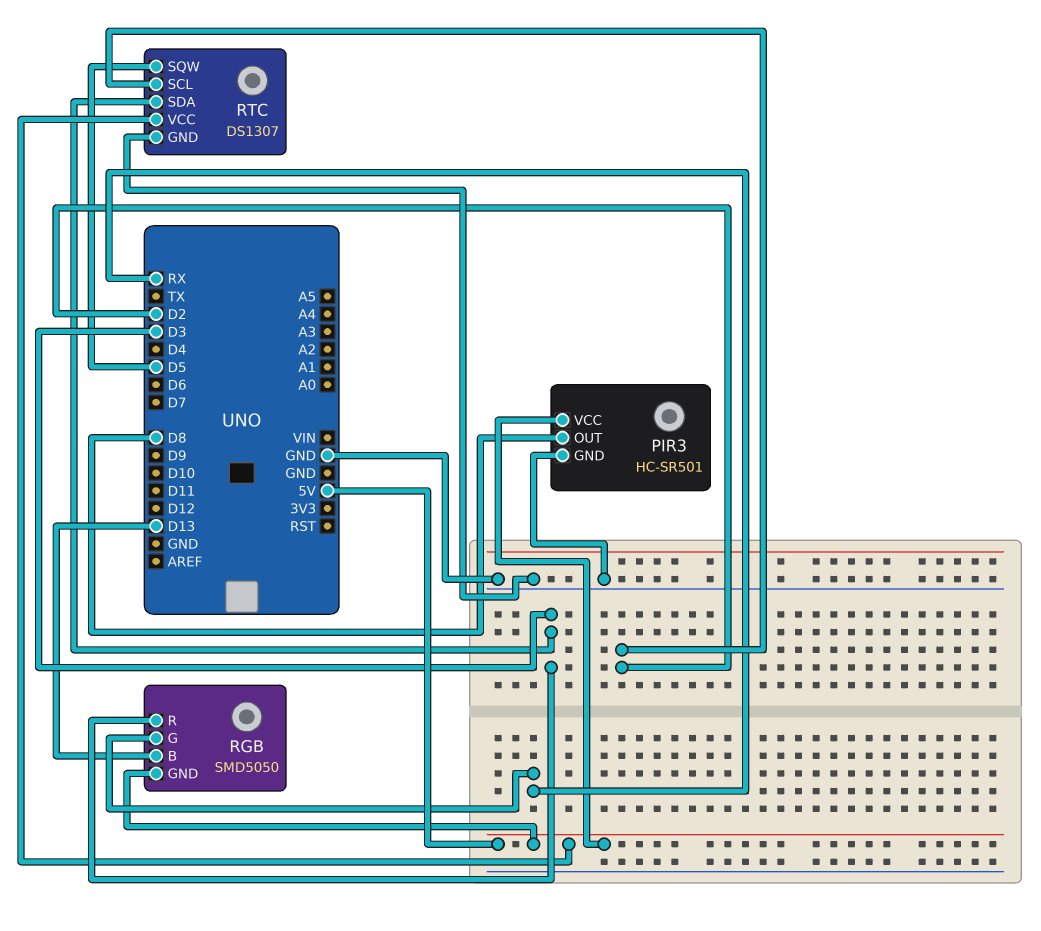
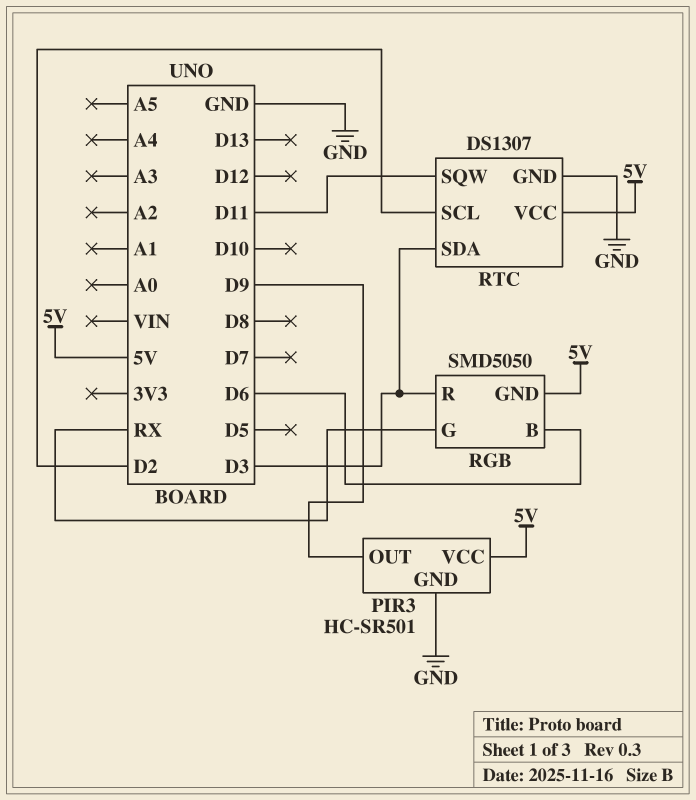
PIR3 pin OUT: D8 -> D9
RGB pin B: D13 -> D6
RTC pin SQW: D5 -> D11

